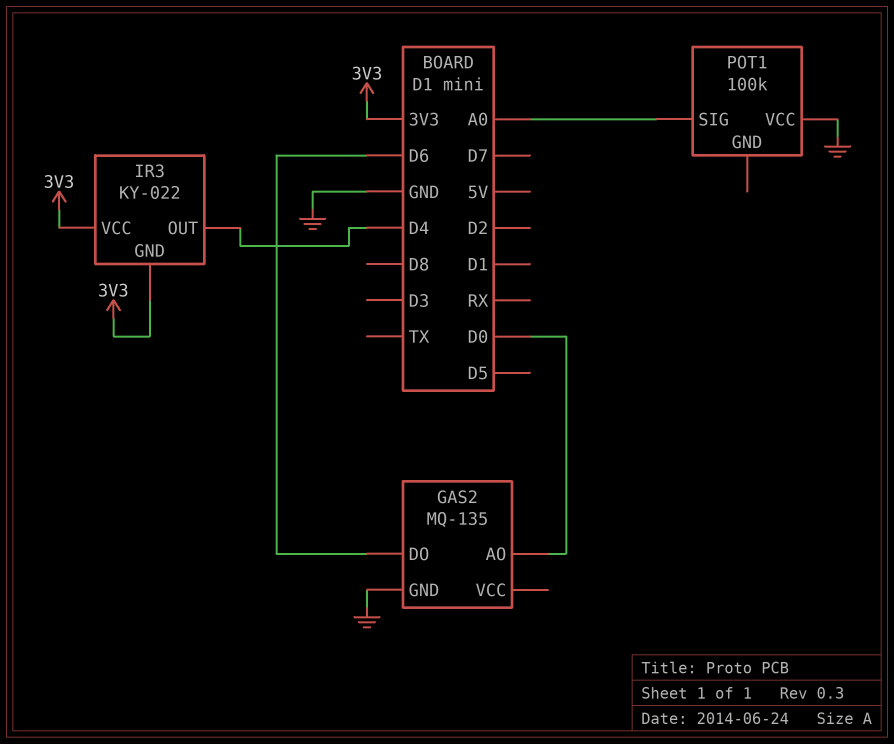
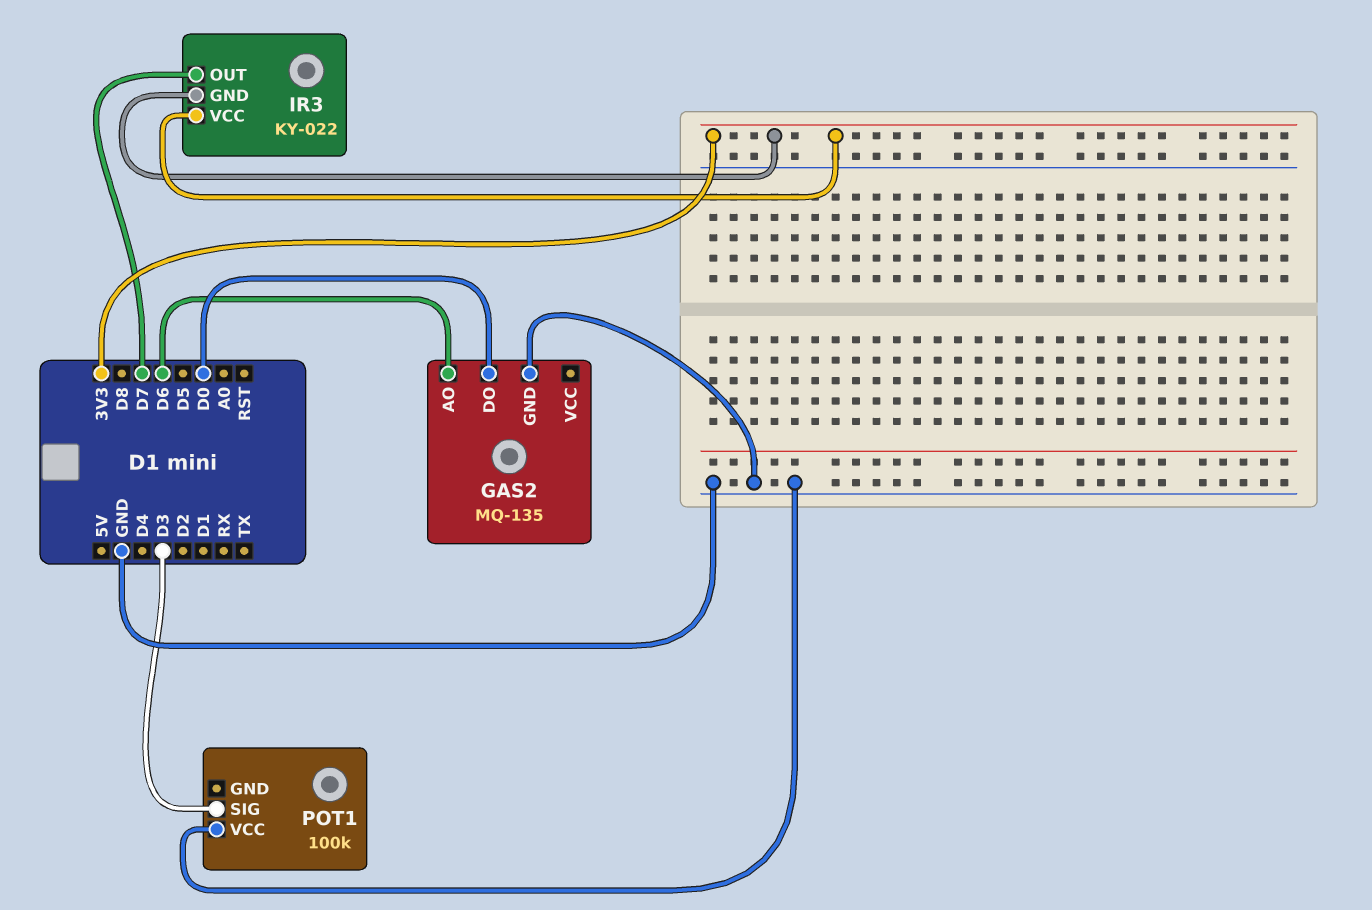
GAS2 pin AO: D0 -> D6
GAS2 pin DO: D6 -> D0
IR3 pin OUT: D4 -> D7
POT1 pin SIG: A0 -> D3

